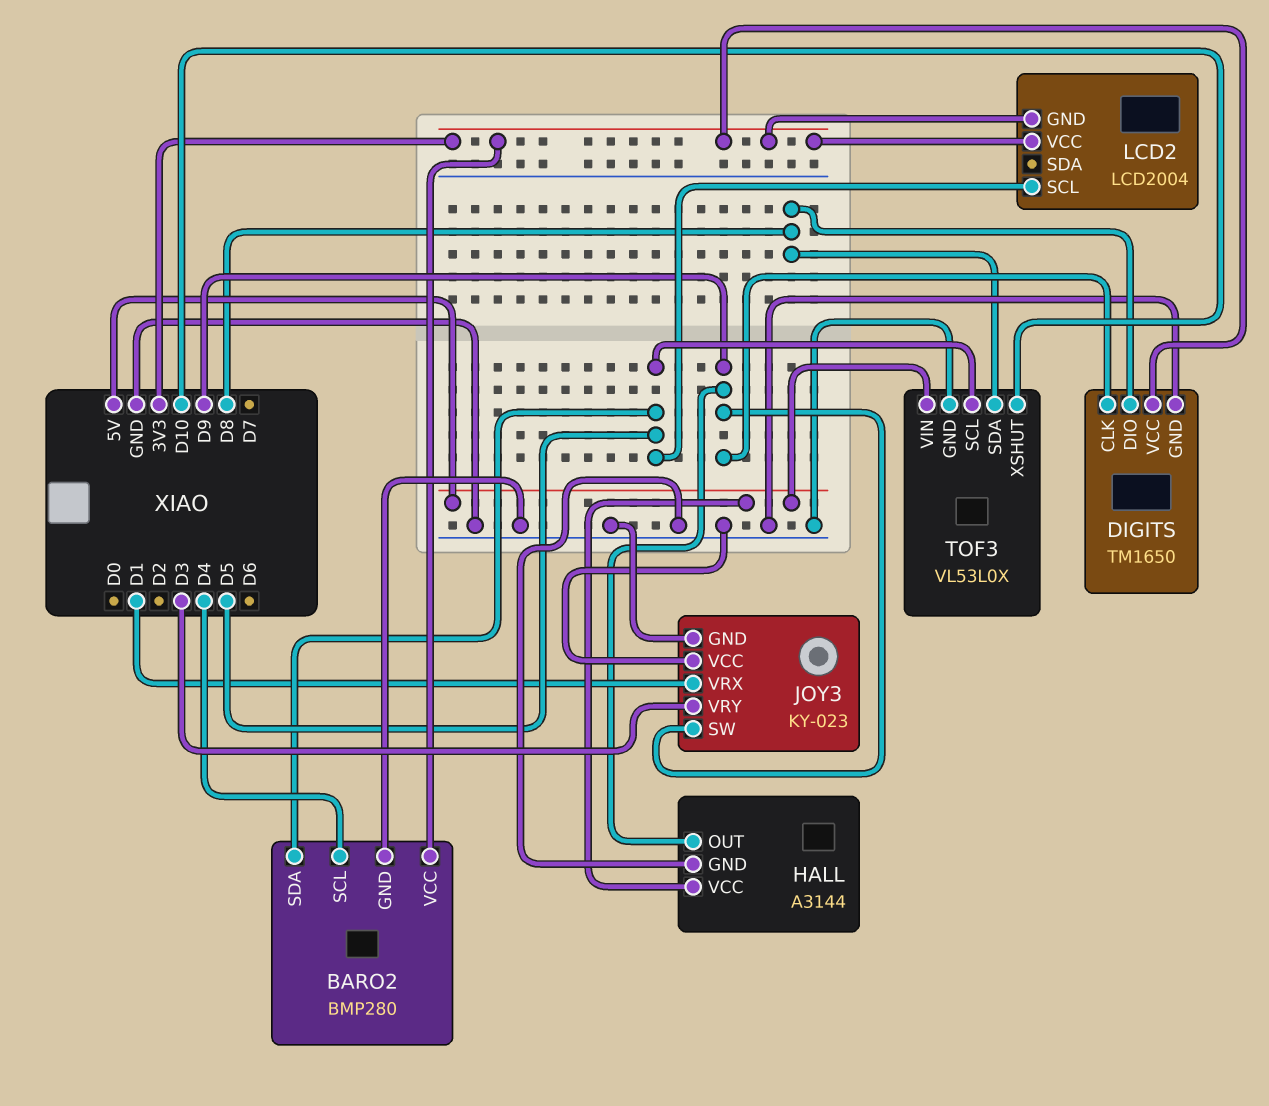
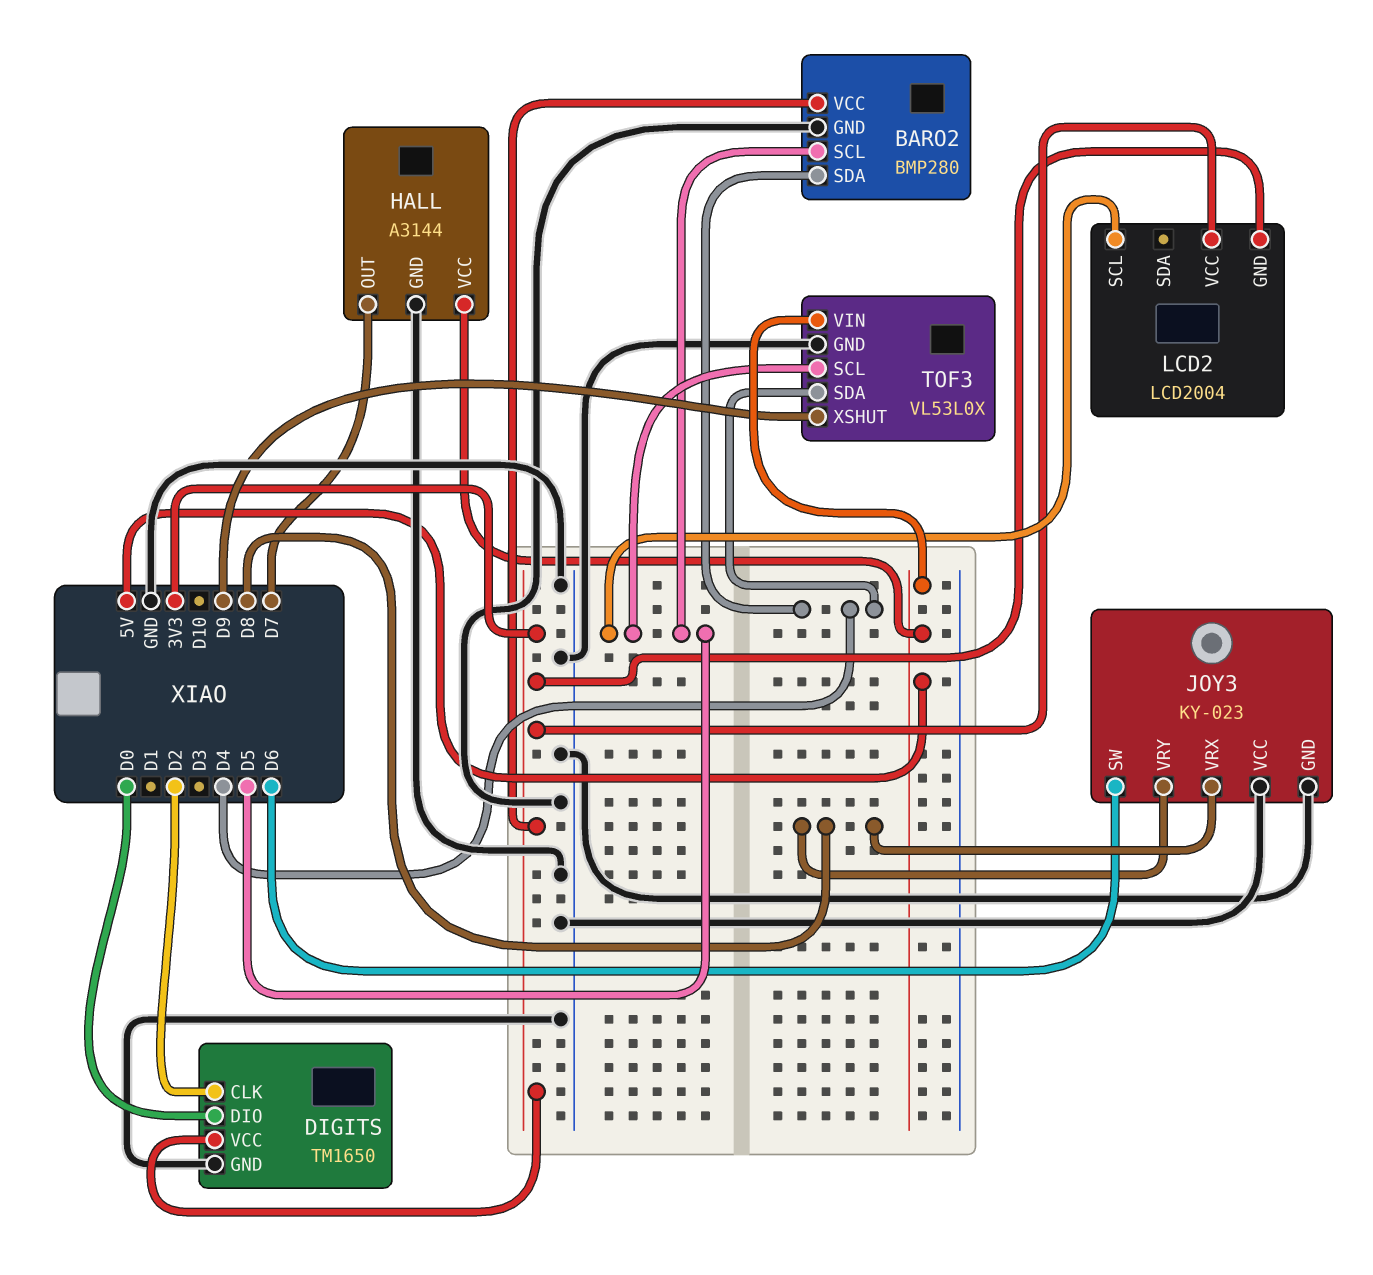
BARO2 pin SCL: D4 -> D5
BARO2 pin SDA: D5 -> D4
DIGITS pin CLK: D9 -> D2
DIGITS pin DIO: D8 -> D0
HALL pin OUT: D9 -> D7
JOY3 pin SW: D9 -> D6
JOY3 pin VRX: D1 -> D8
JOY3 pin VRY: D3 -> D8
TOF3 pin SDA: D8 -> D4
TOF3 pin XSHUT: D10 -> D9

